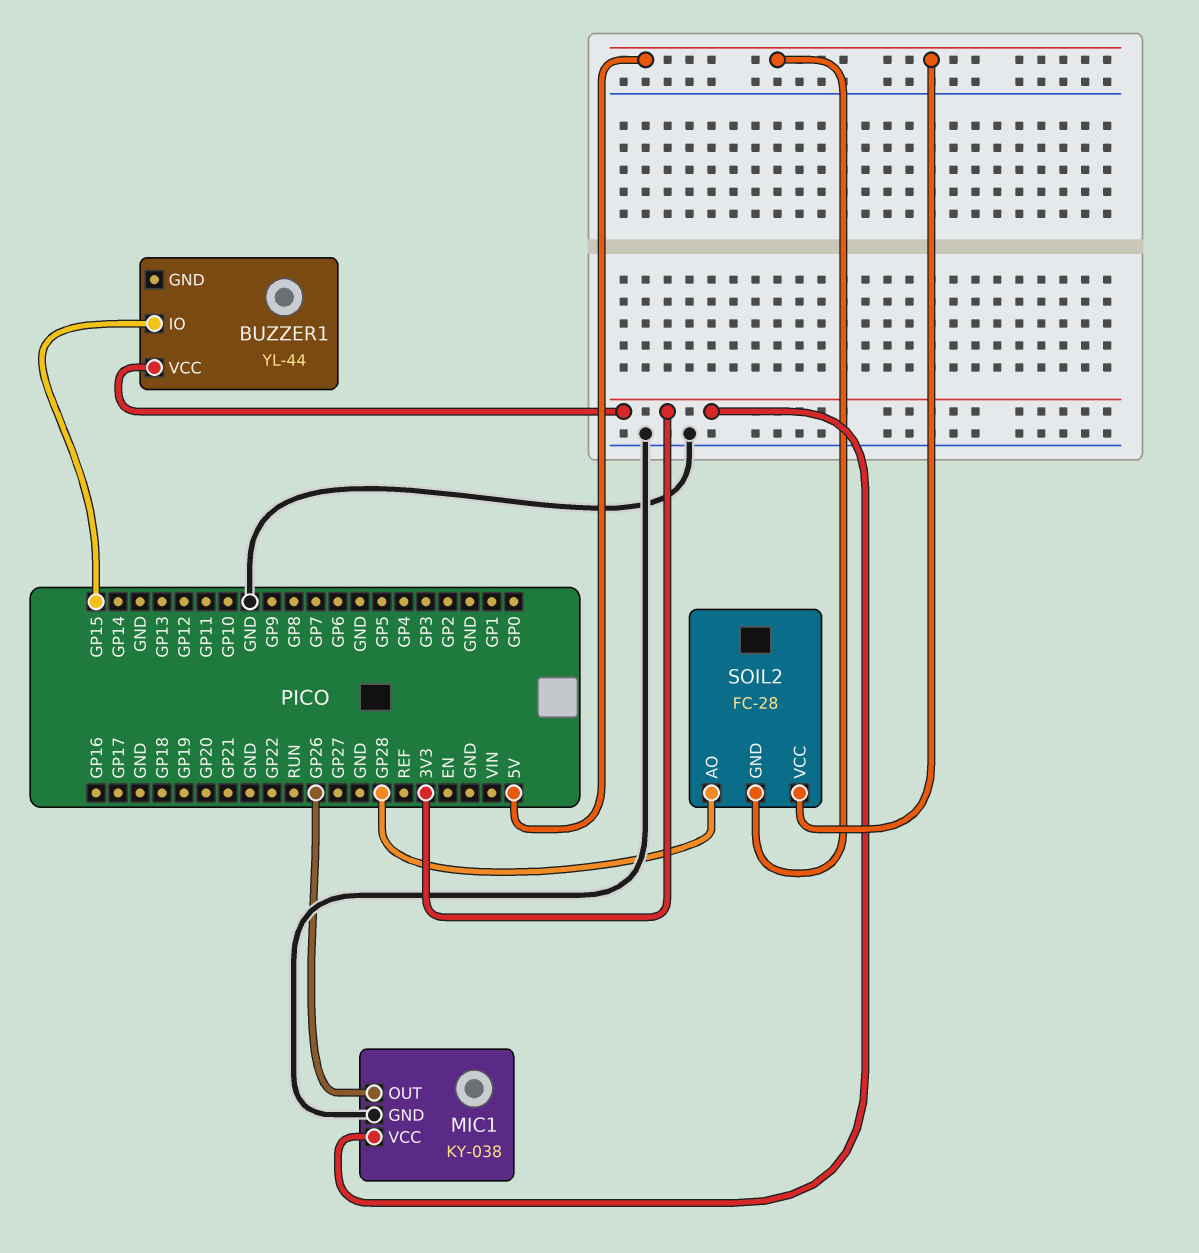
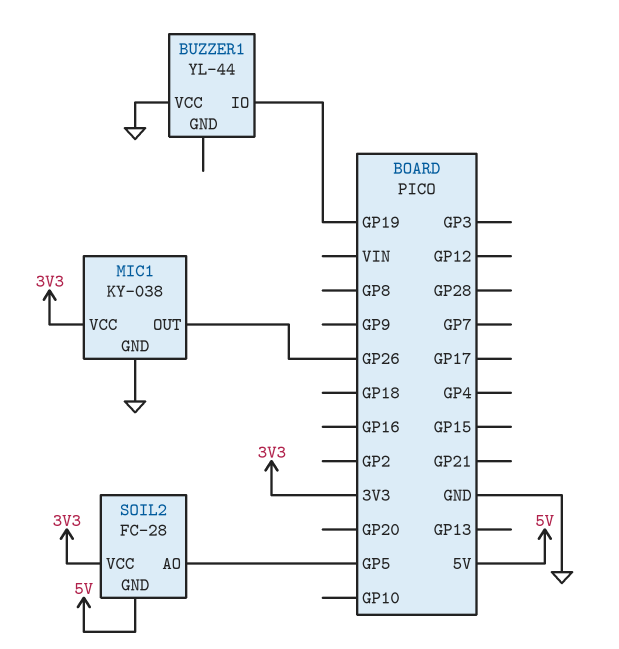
BUZZER1 pin IO: GP15 -> GP19
BUZZER1 pin VCC: 3V3 -> GND
SOIL2 pin AO: GP28 -> GP5
SOIL2 pin VCC: 5V -> 3V3

